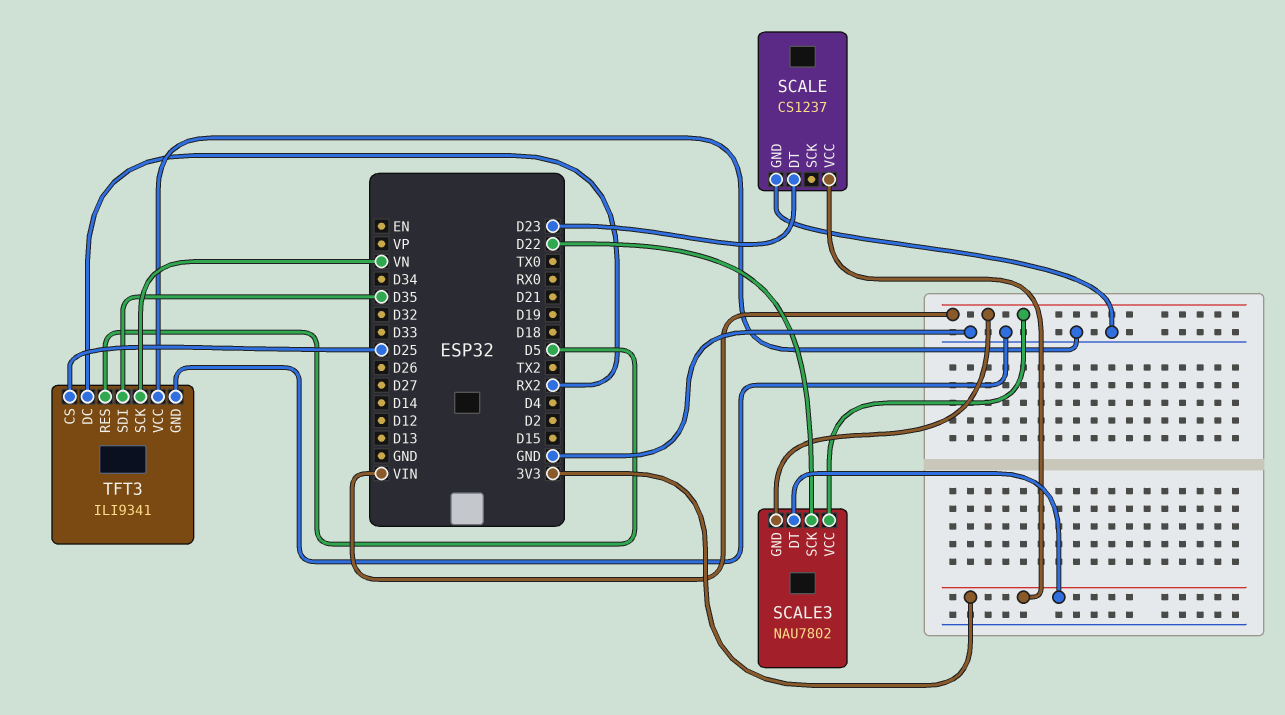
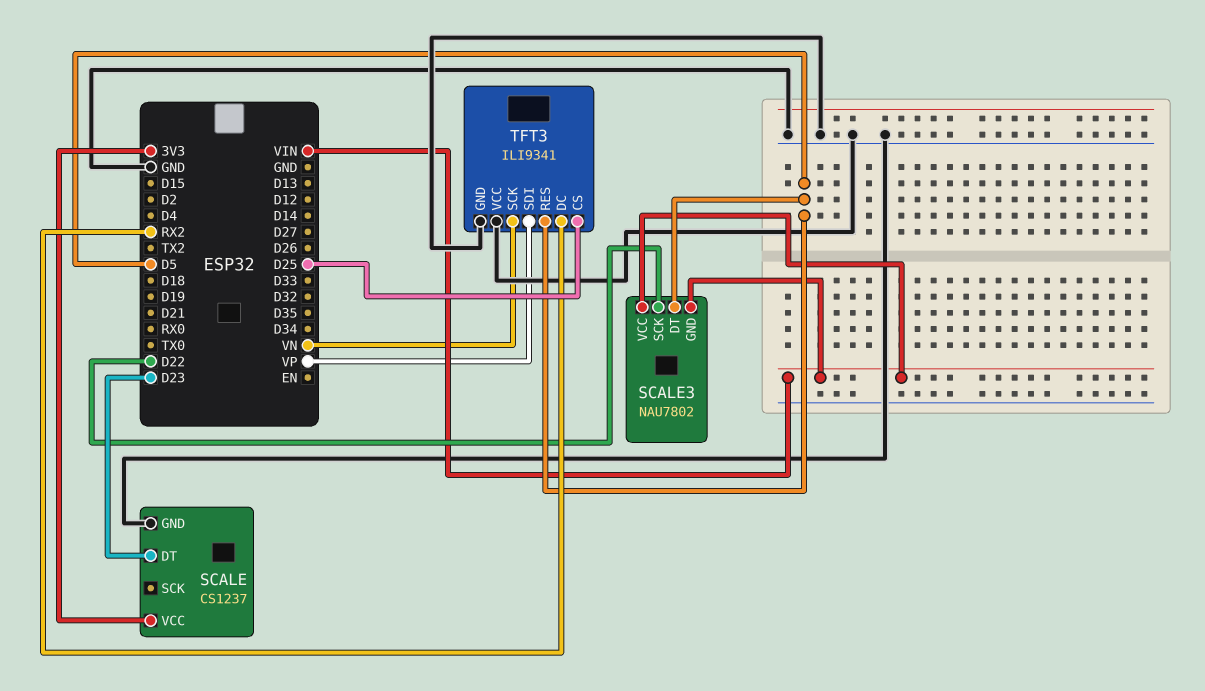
SCALE3 pin DT: 3V3 -> D5
TFT3 pin SDI: D35 -> VP

